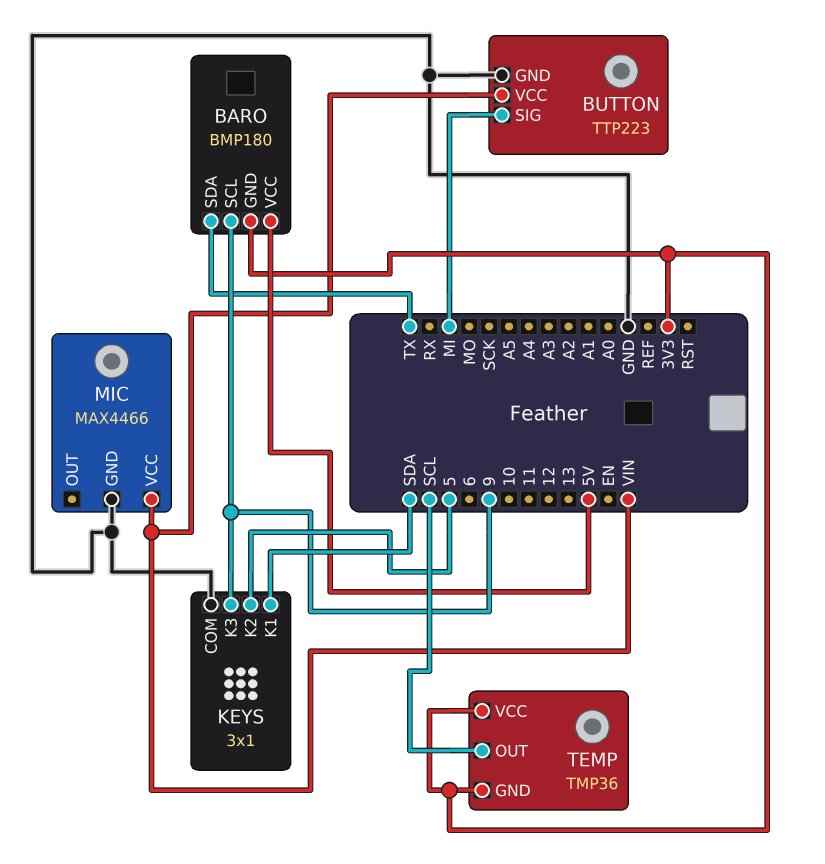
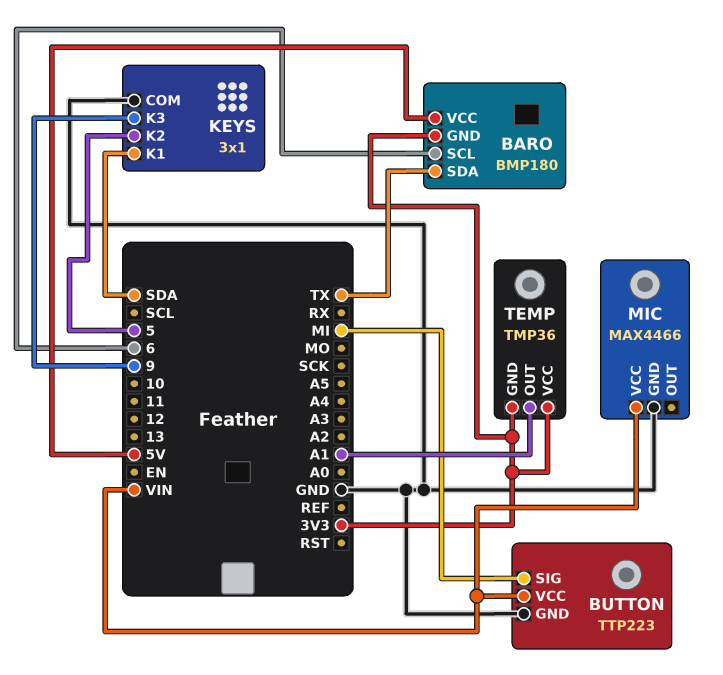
BARO pin SCL: 9 -> 6
TEMP pin OUT: SCL -> A1

